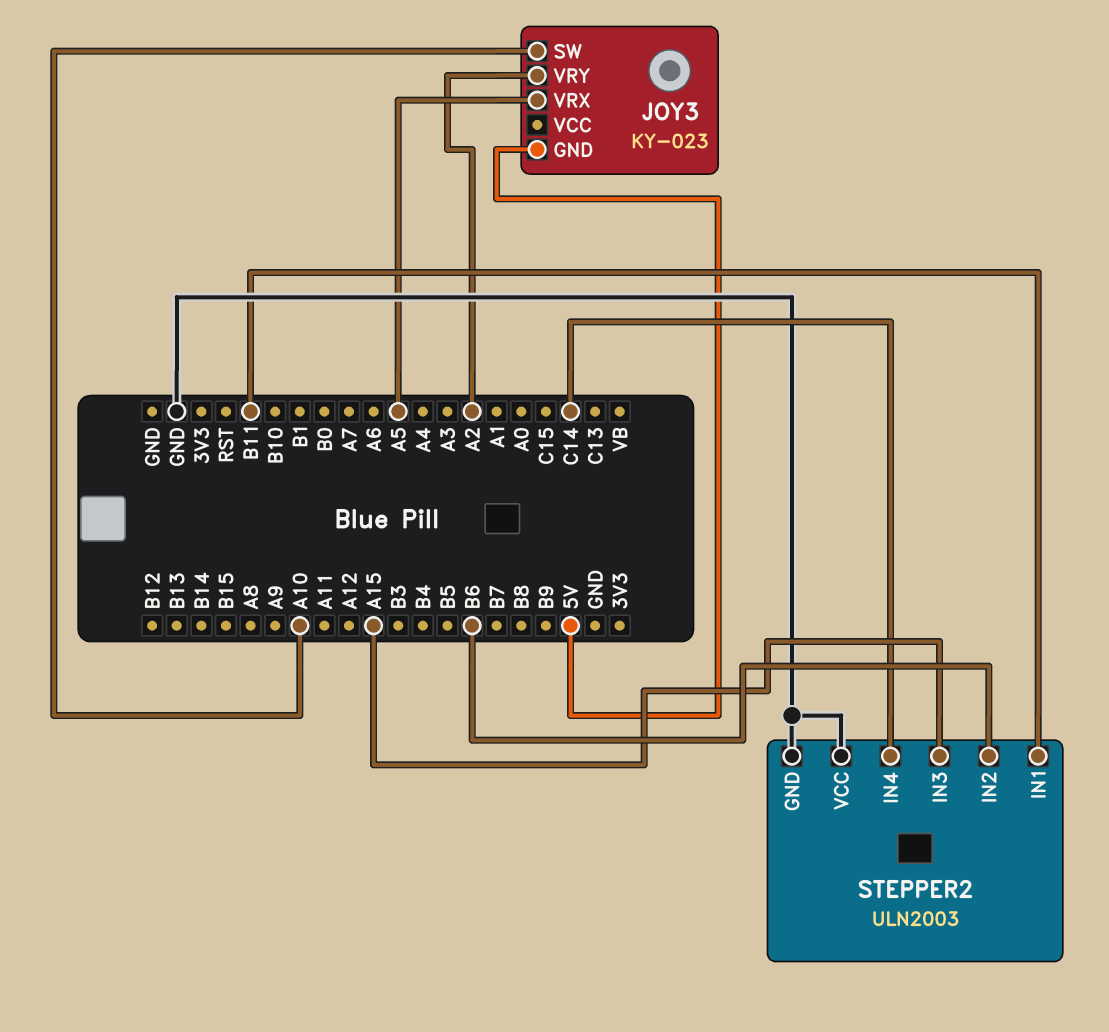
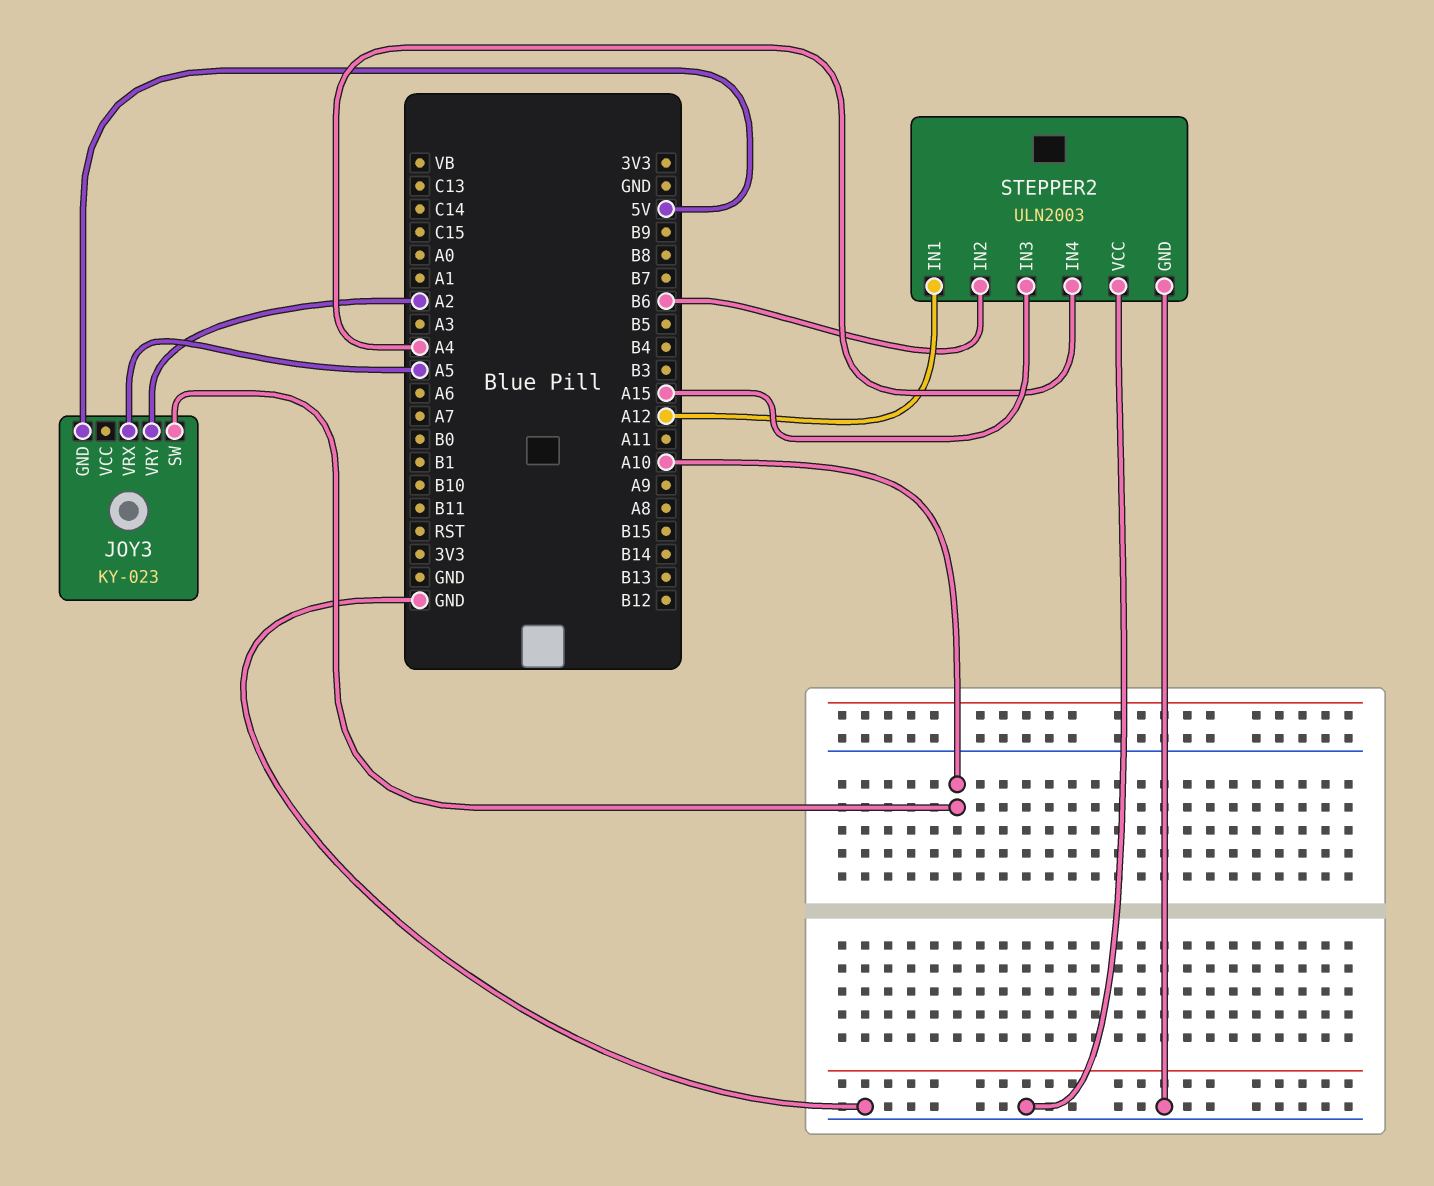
STEPPER2 pin IN1: B11 -> A12
STEPPER2 pin IN4: C14 -> A4

